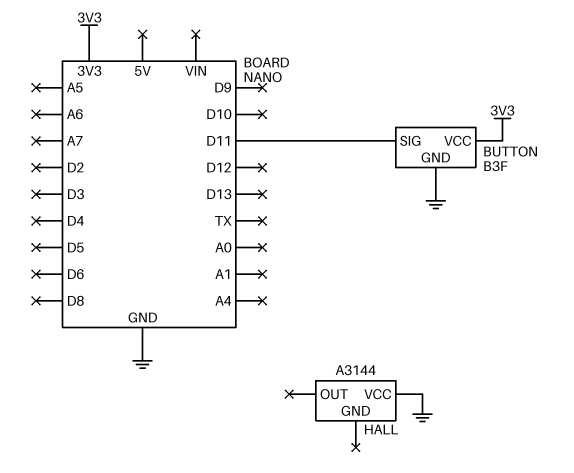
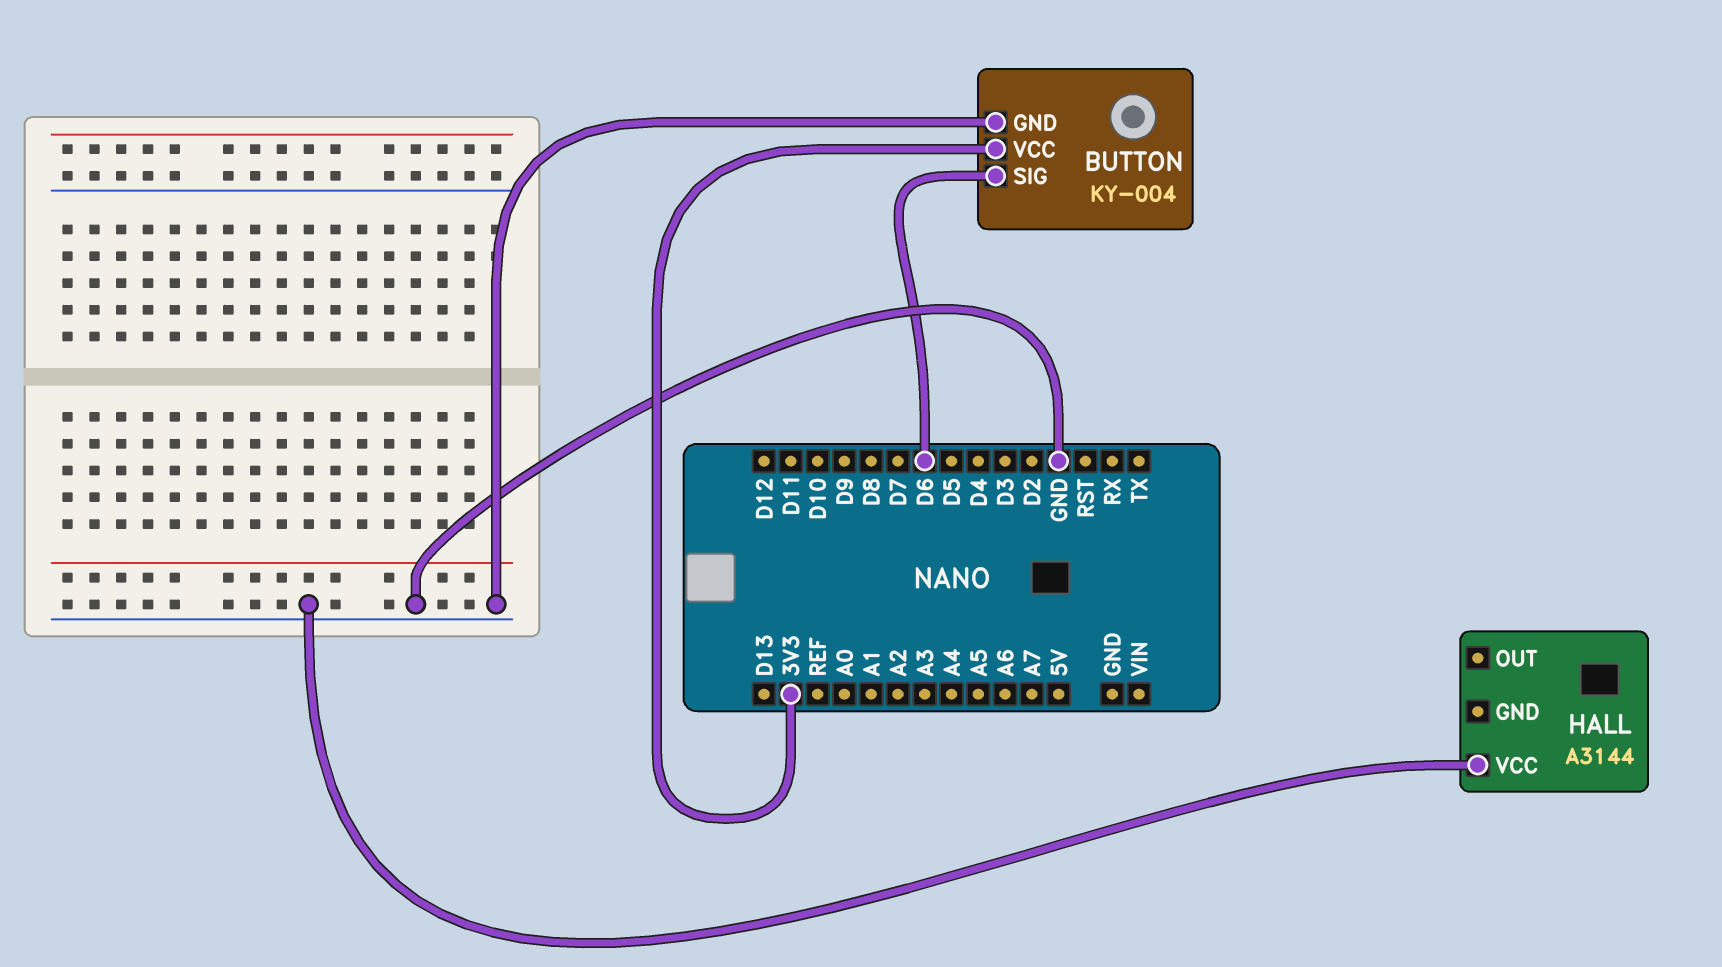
BUTTON: B3F -> KY-004
BUTTON pin SIG: D11 -> D6

